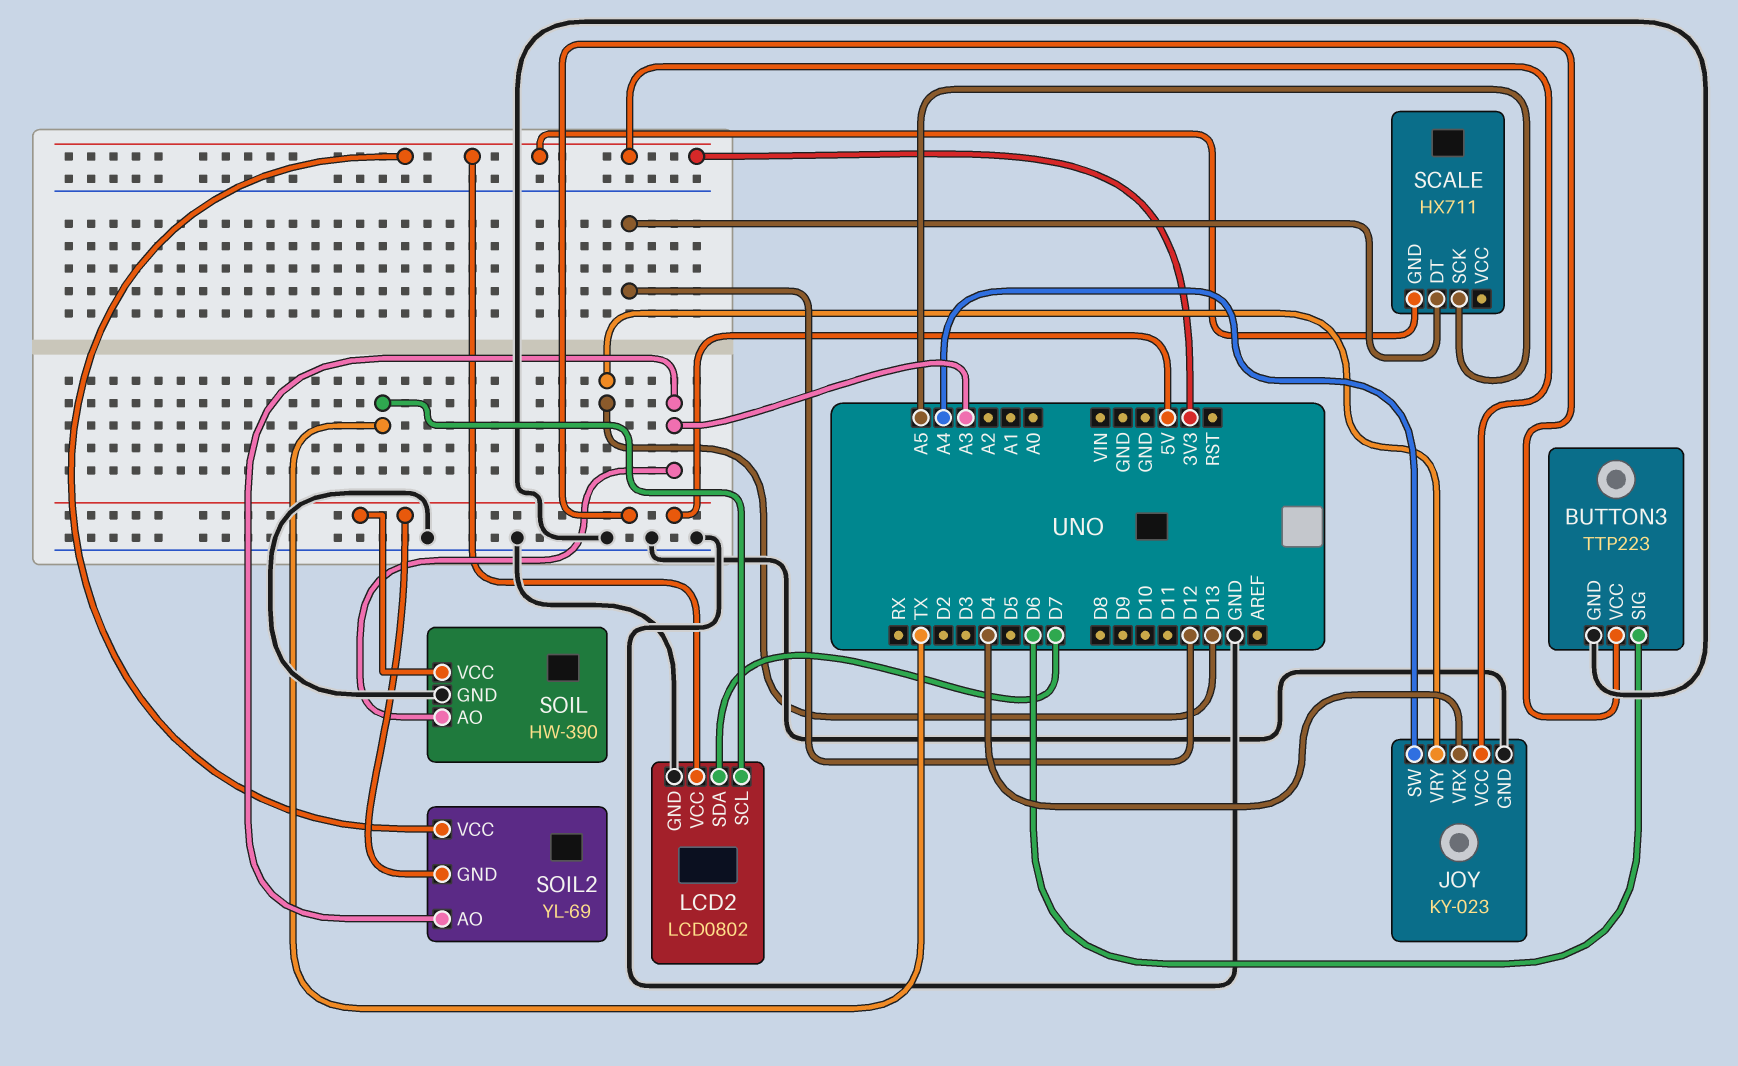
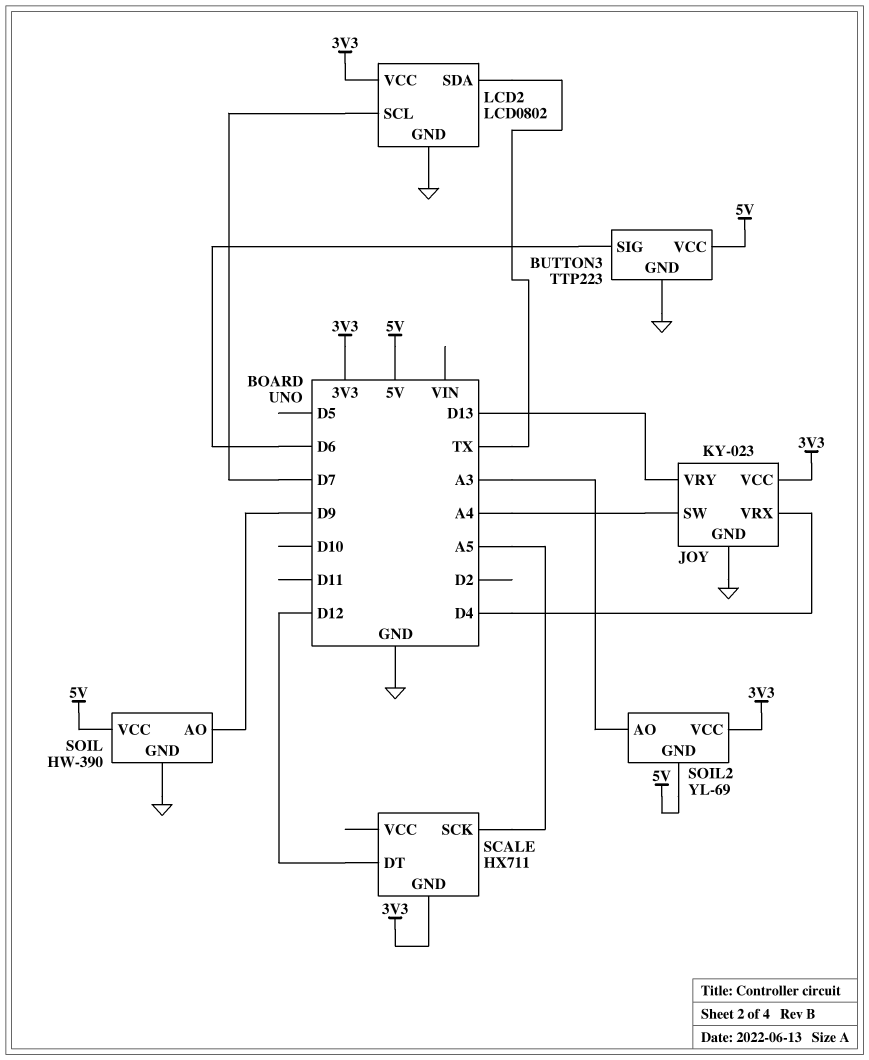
LCD2 pin SCL: TX -> D7
LCD2 pin SDA: D7 -> TX
SOIL pin AO: A3 -> D9

